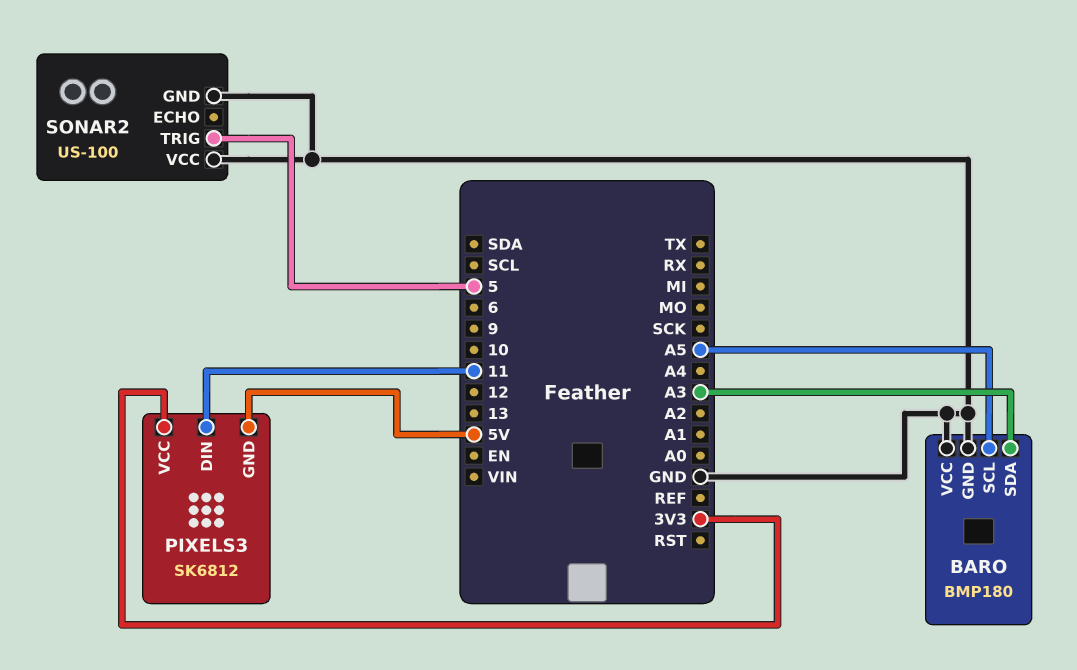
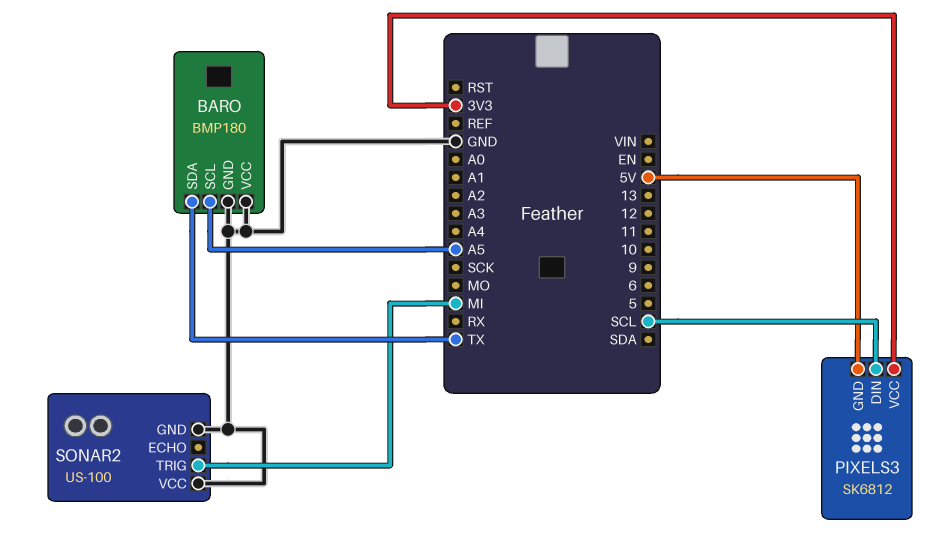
BARO pin SDA: A3 -> TX
PIXELS3 pin DIN: 11 -> SCL
SONAR2 pin TRIG: 5 -> MI

